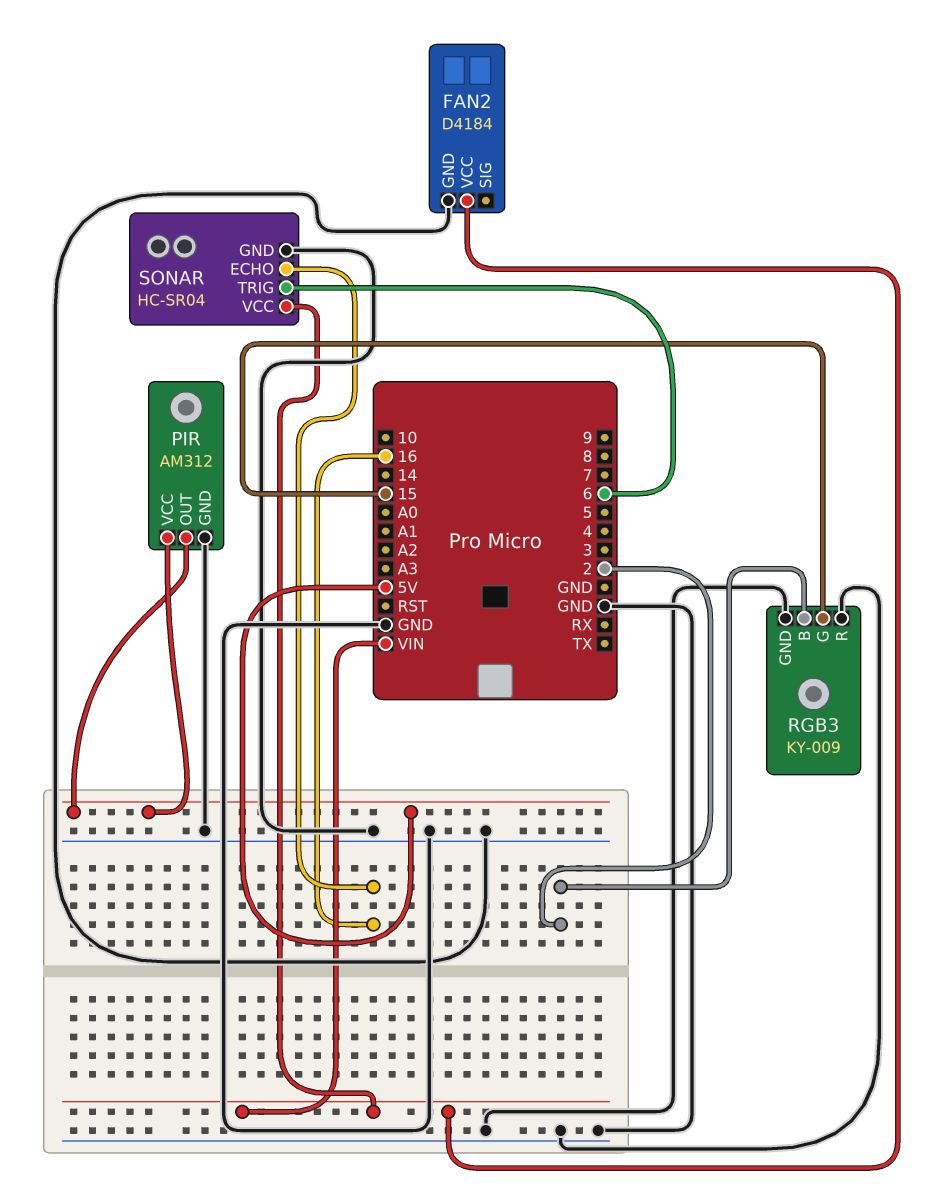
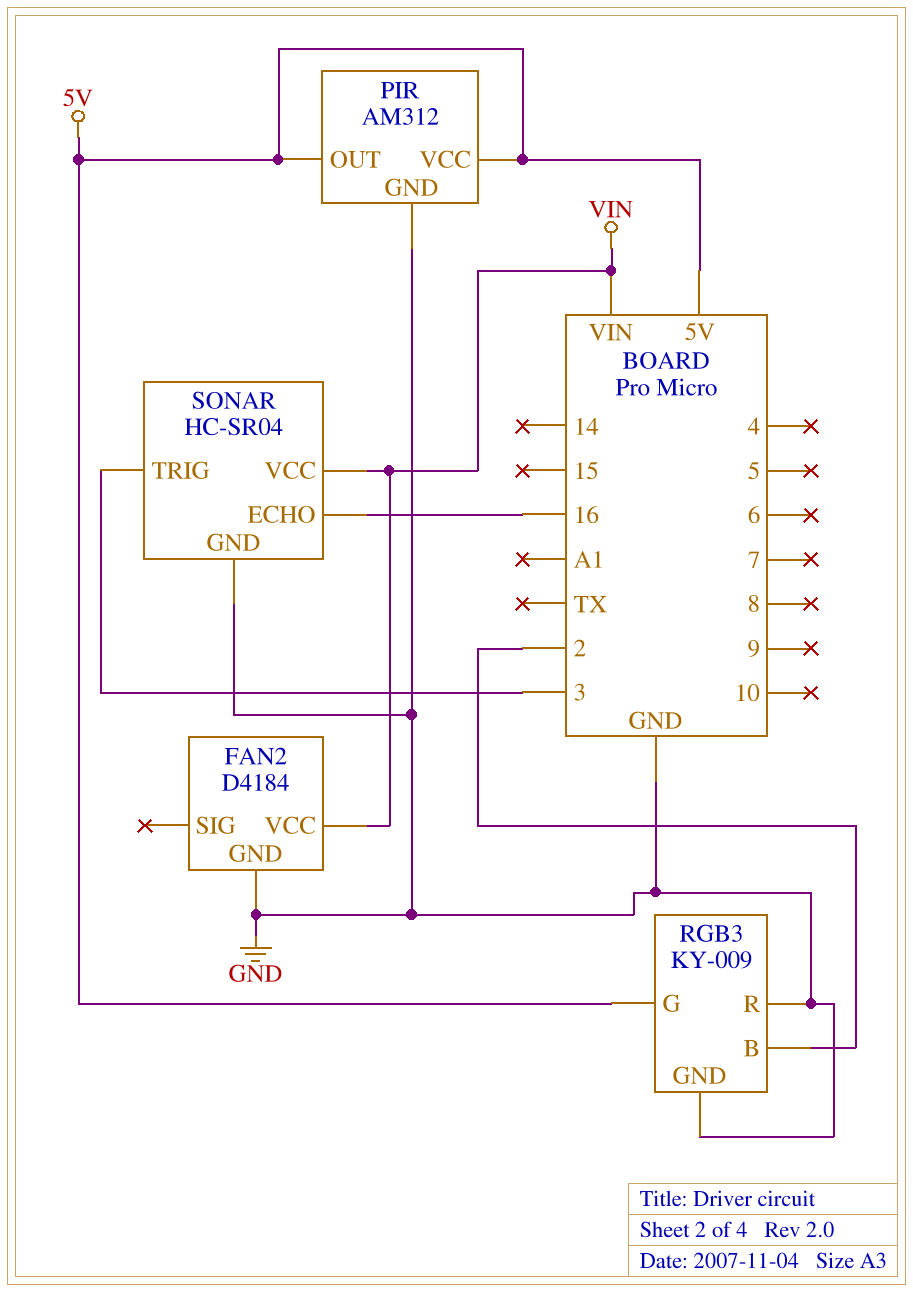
RGB3 pin G: 15 -> 5V
SONAR pin TRIG: 6 -> 3

